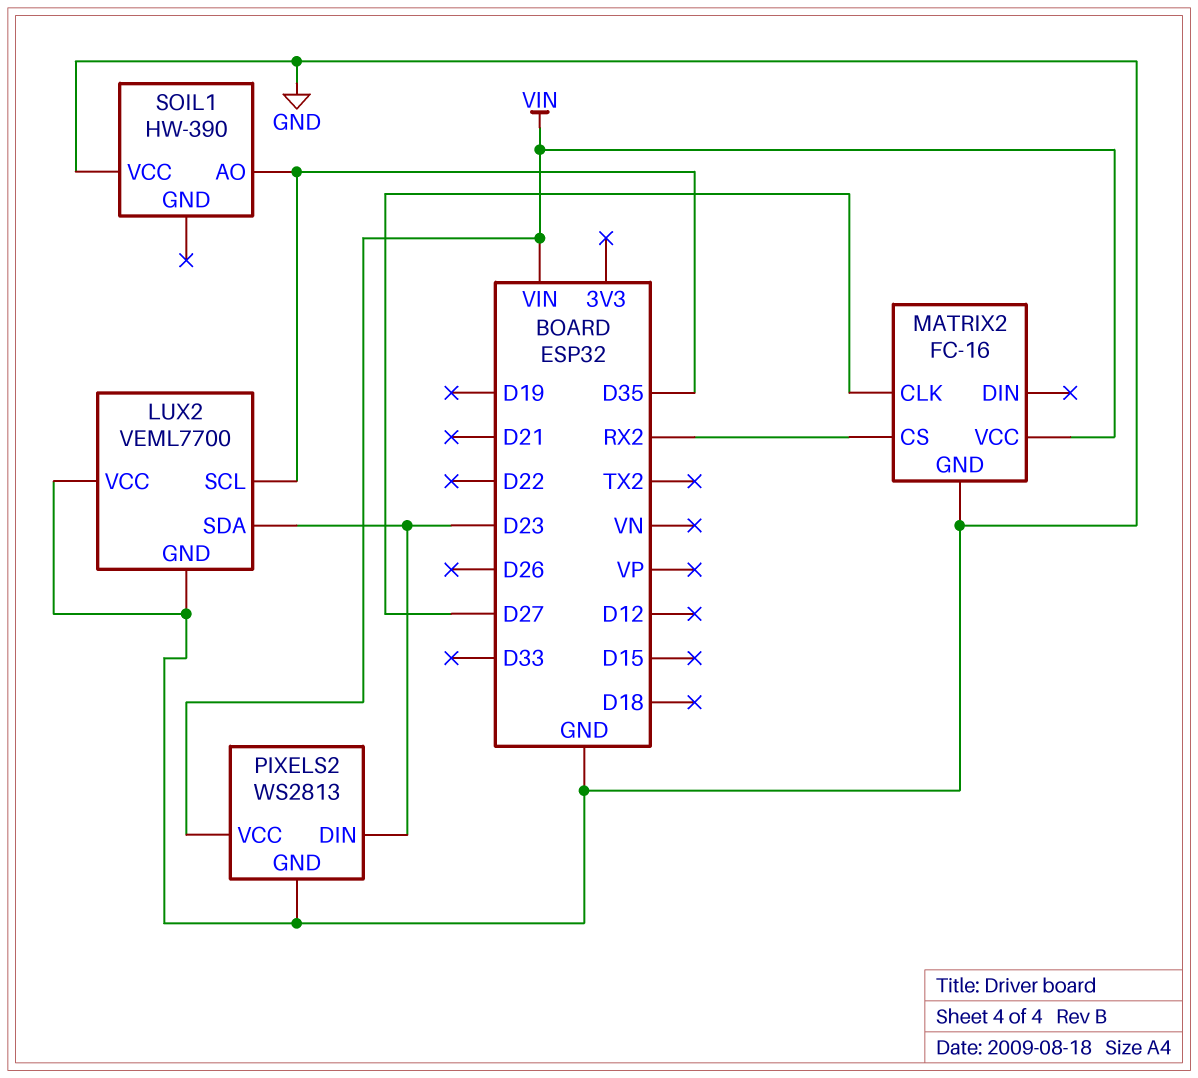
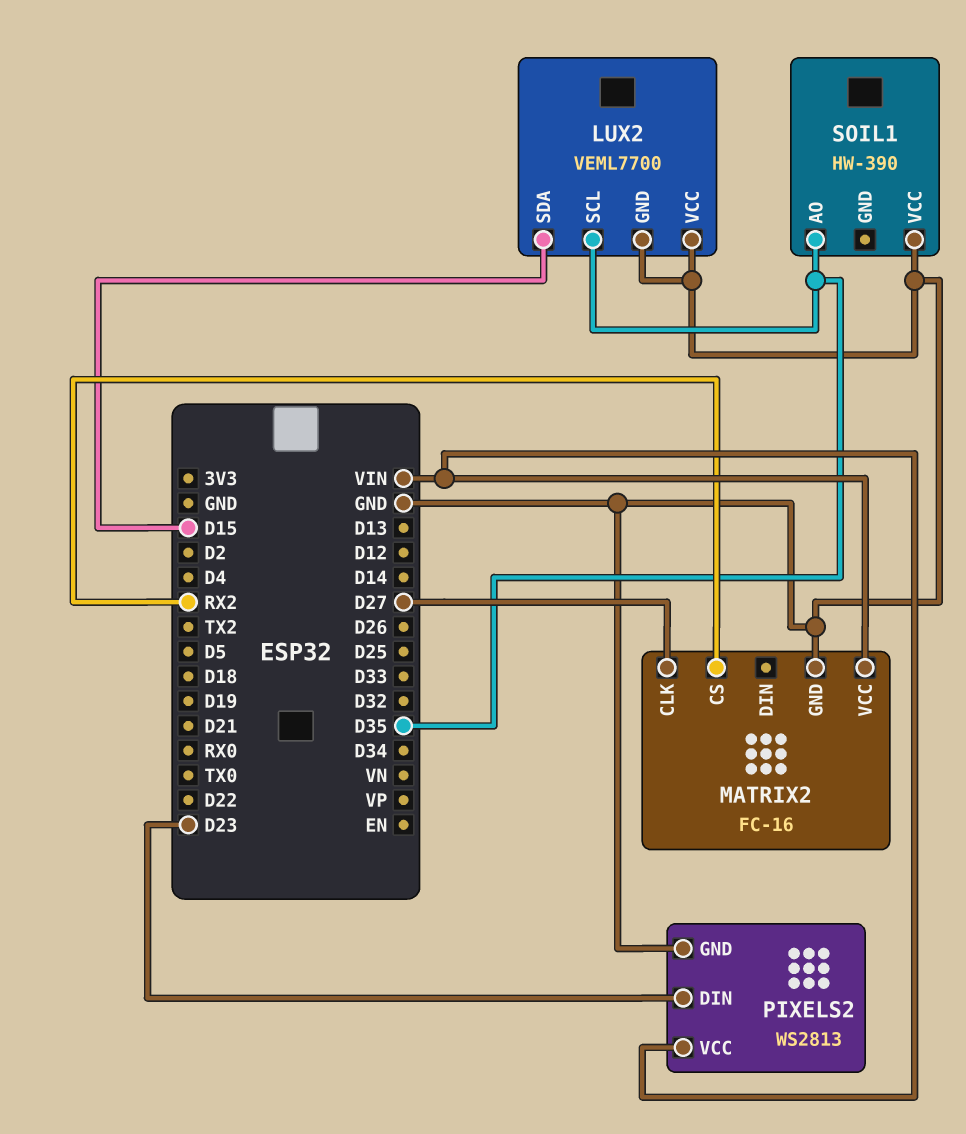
LUX2 pin SDA: D23 -> D15

